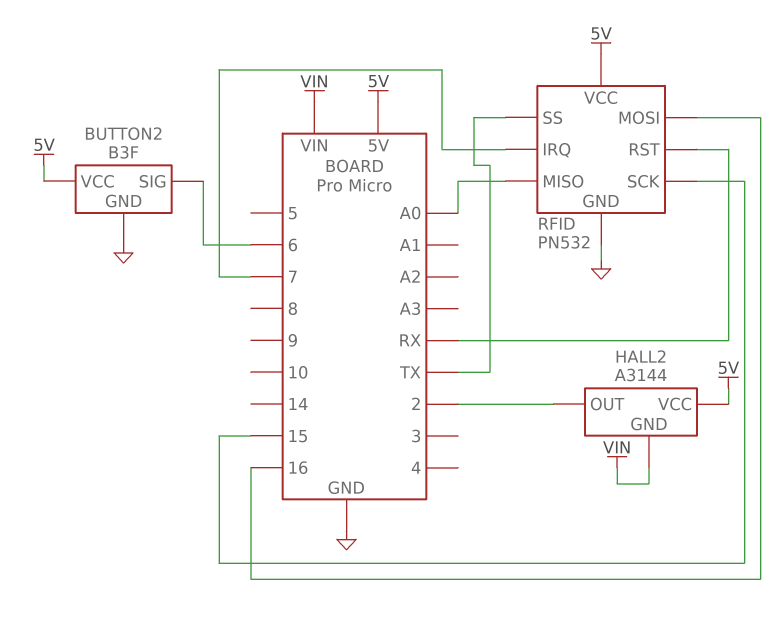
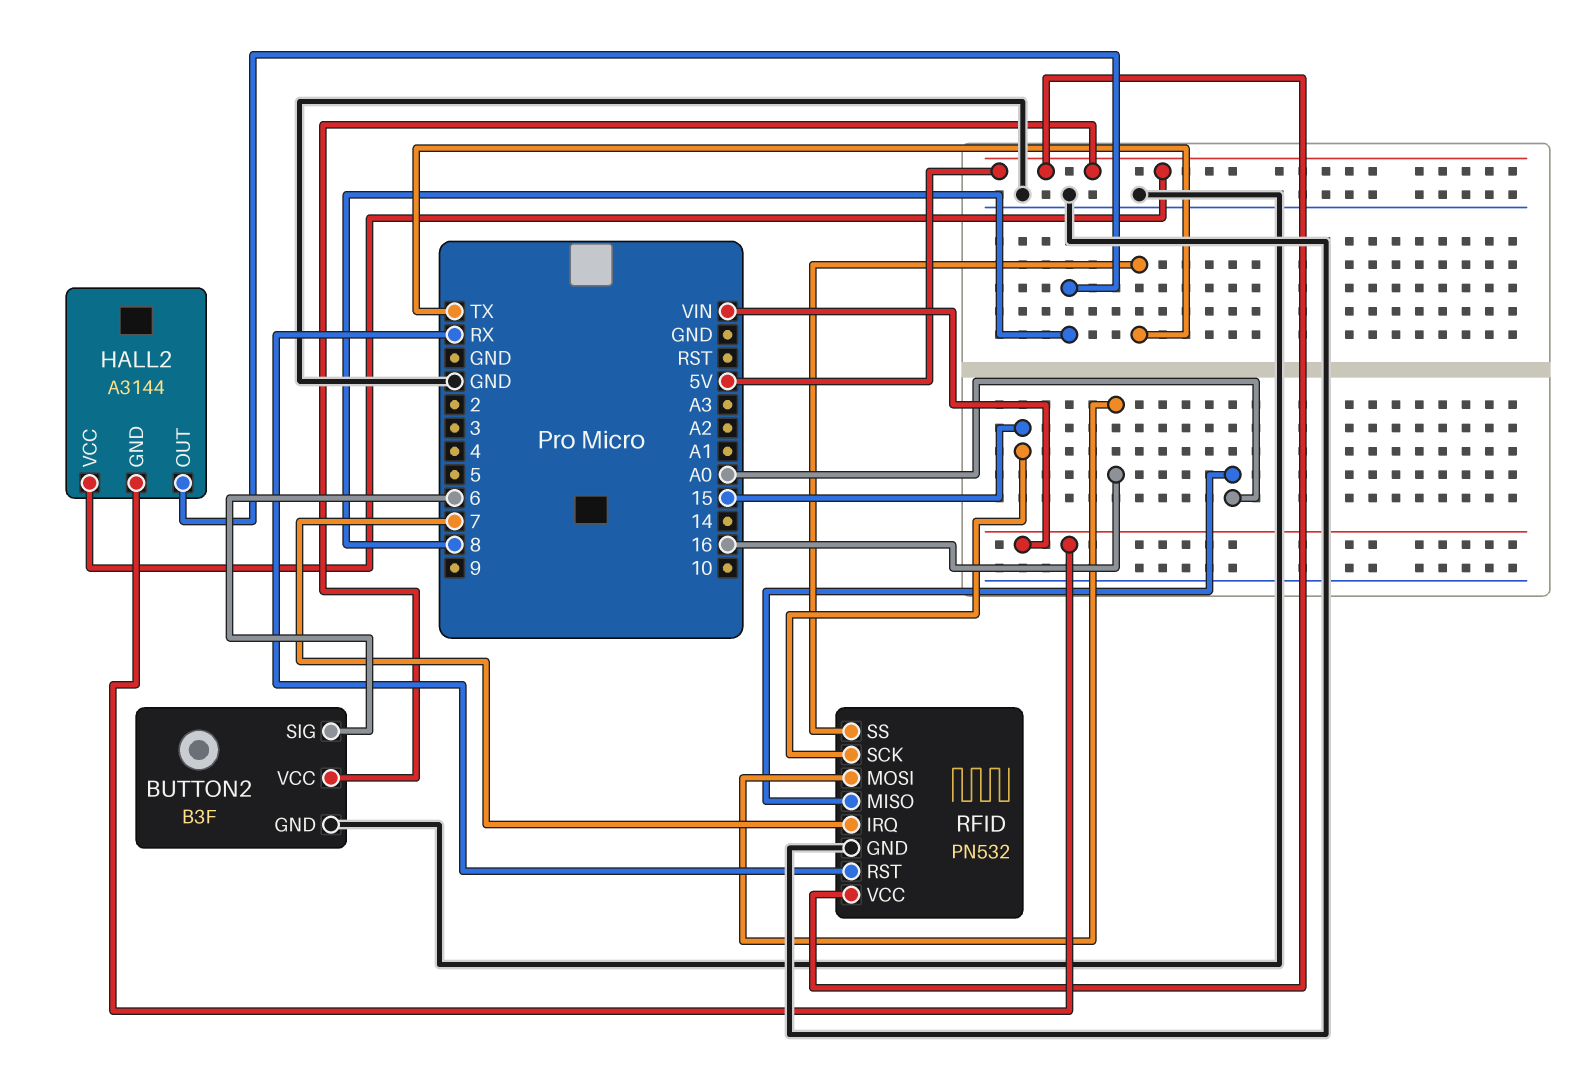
HALL2 pin OUT: 2 -> 8

